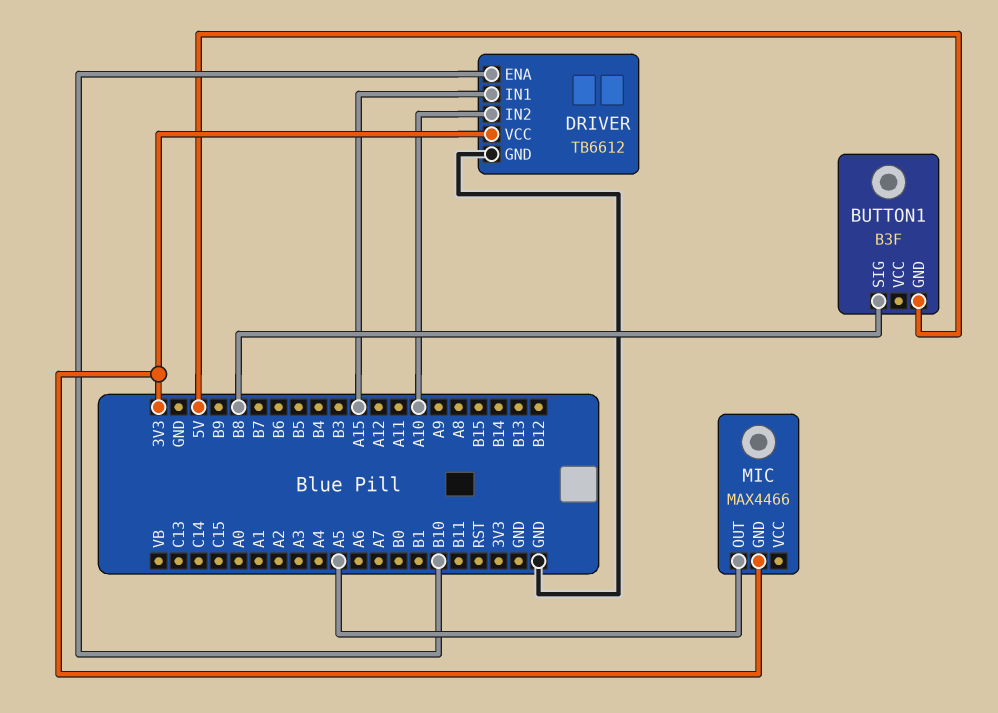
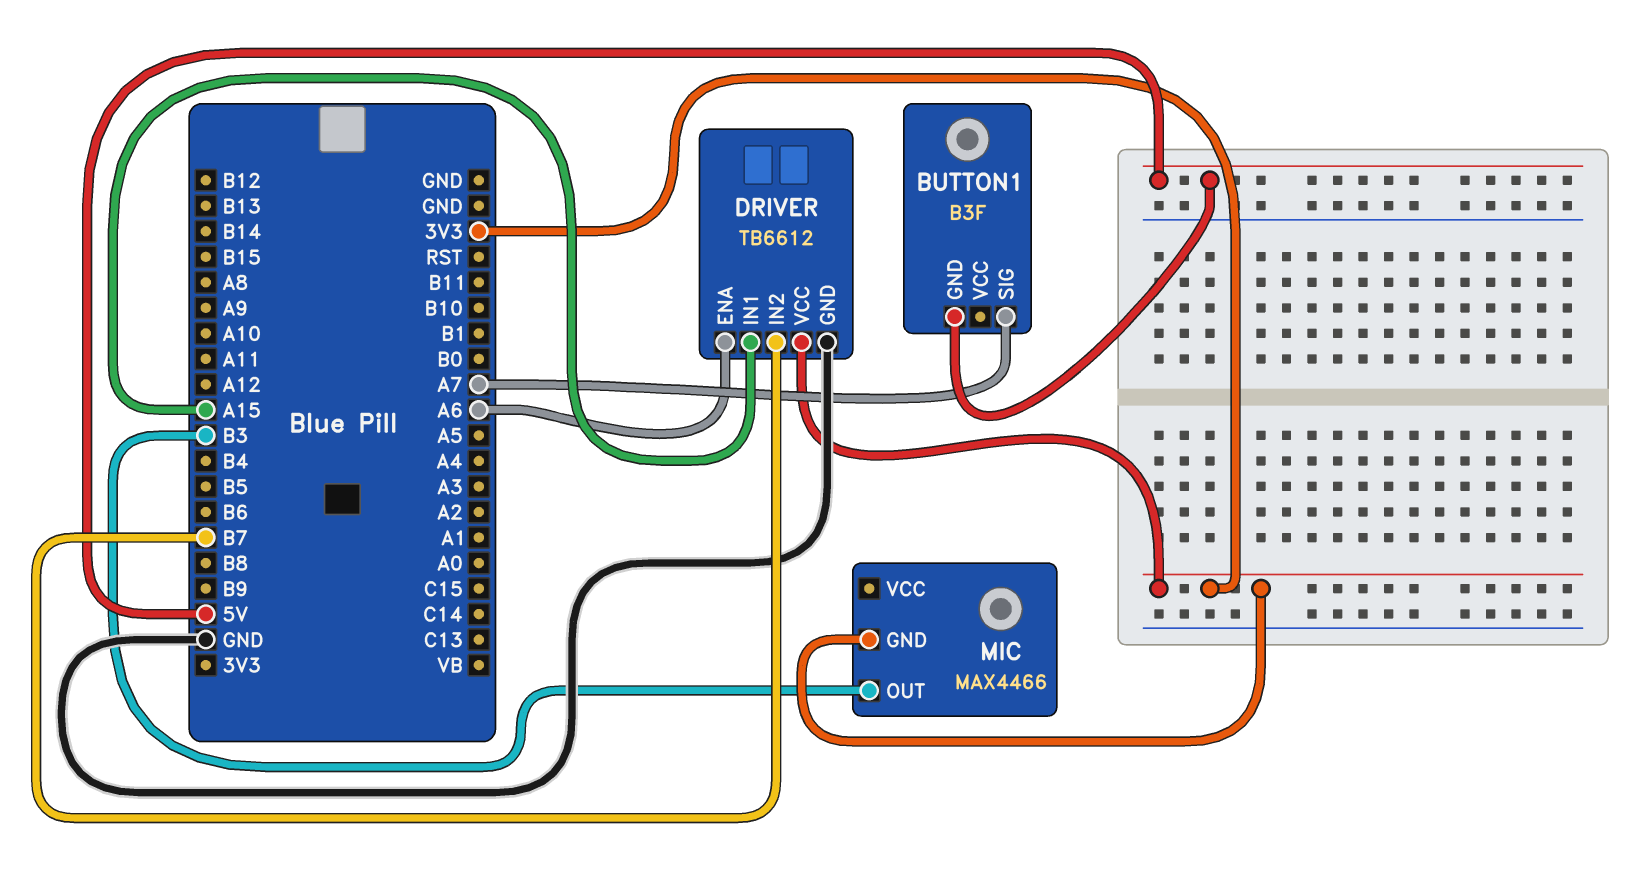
BUTTON1 pin SIG: B8 -> A7
DRIVER pin ENA: B10 -> A6
DRIVER pin IN2: A10 -> B7
MIC pin OUT: A5 -> B3

